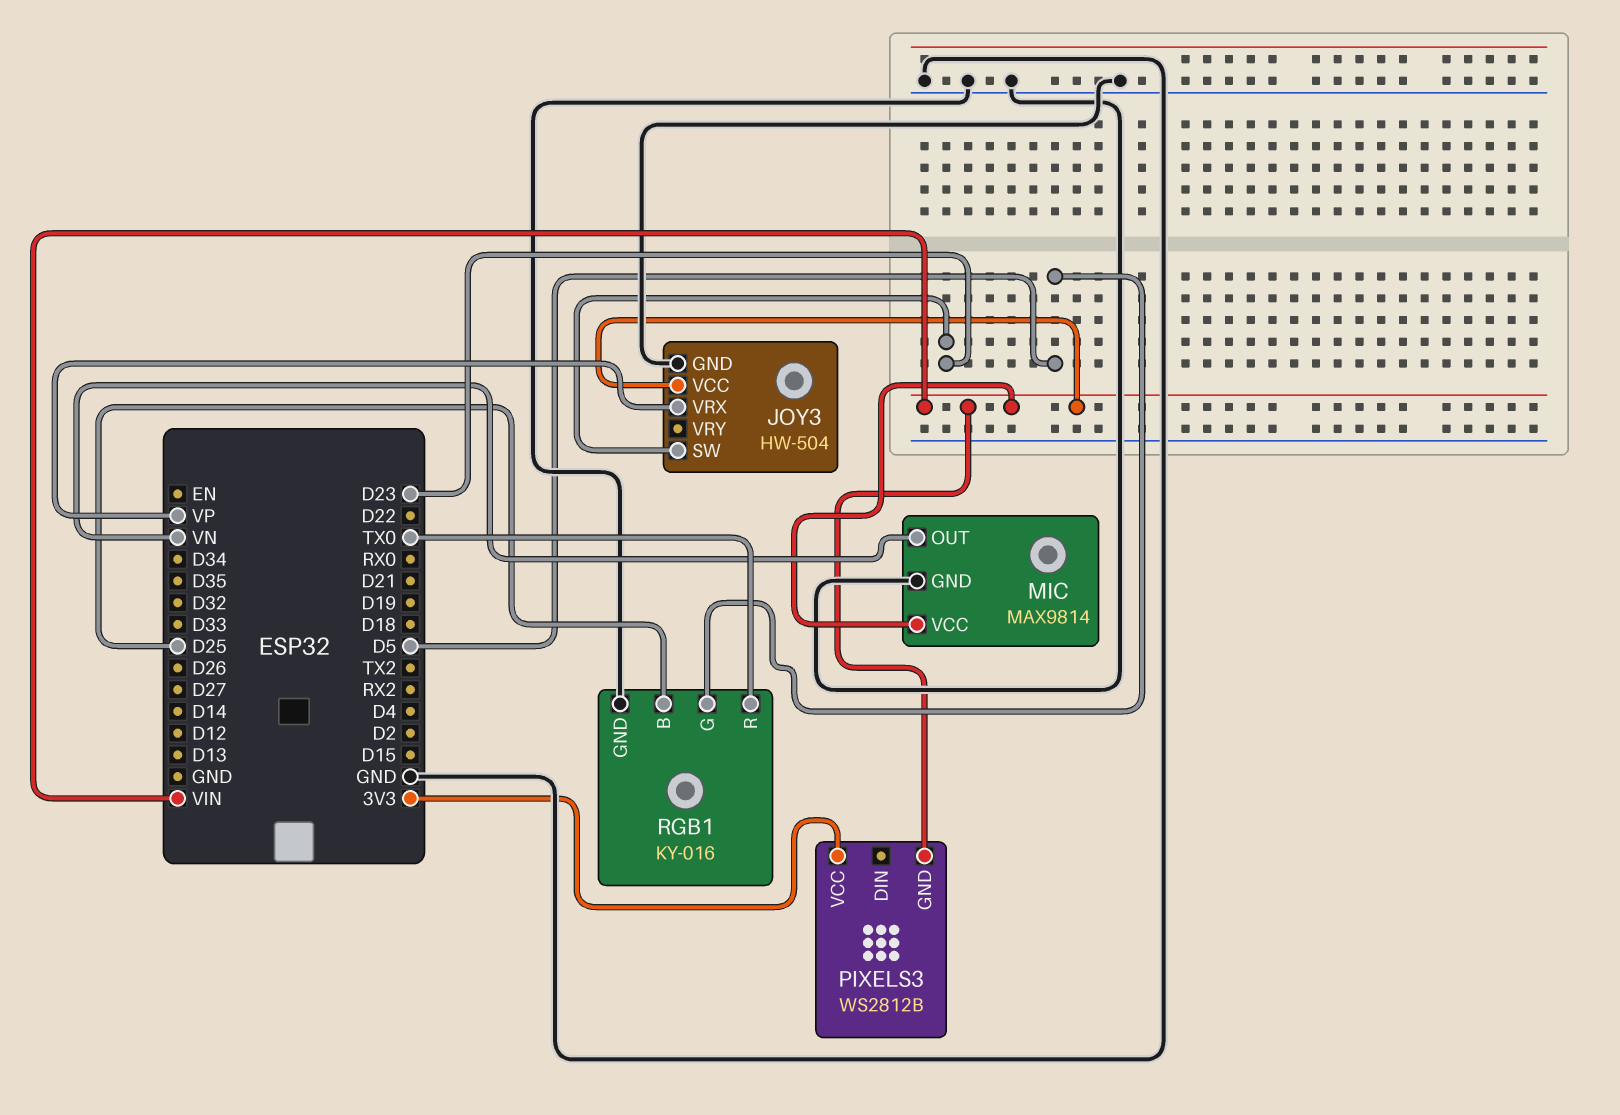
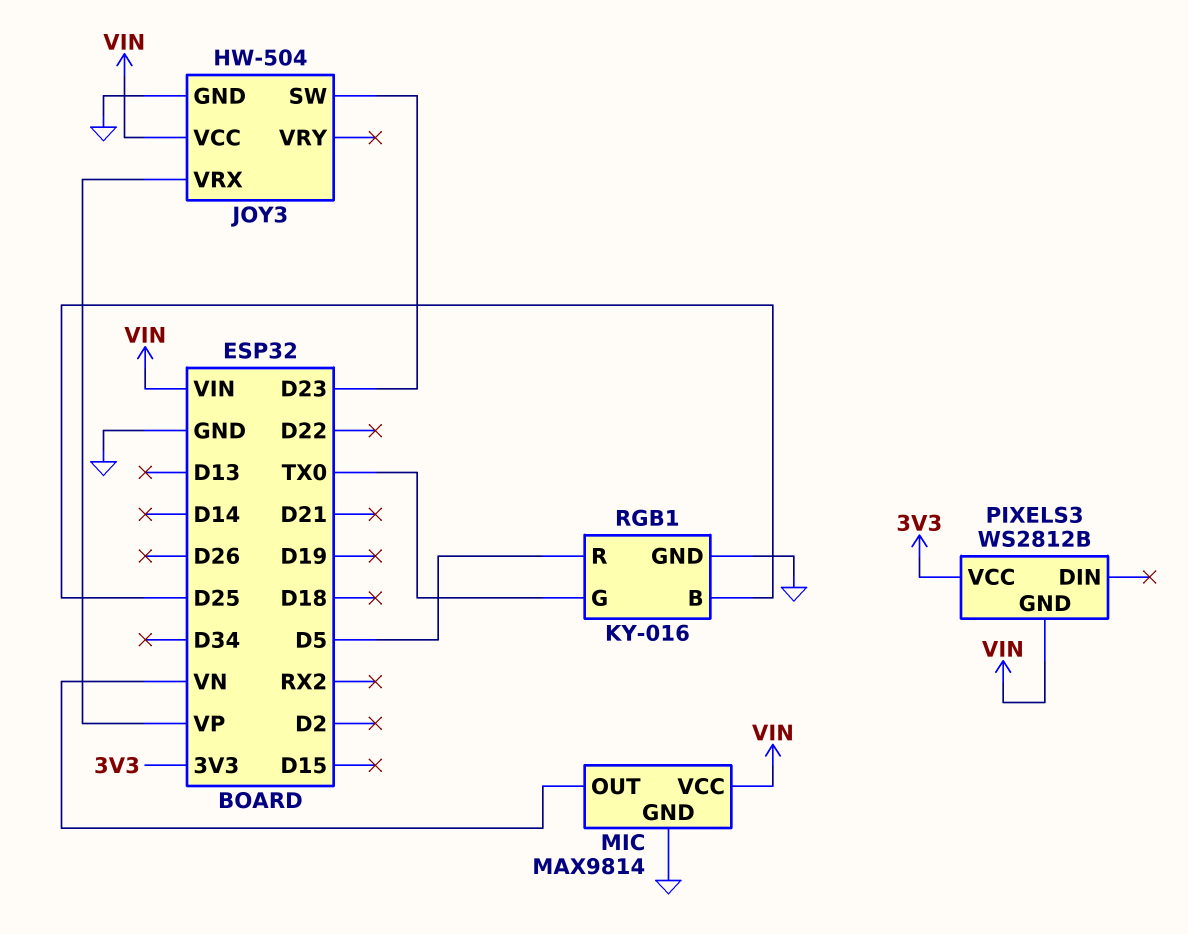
RGB1 pin G: D5 -> TX0
RGB1 pin R: TX0 -> D5

